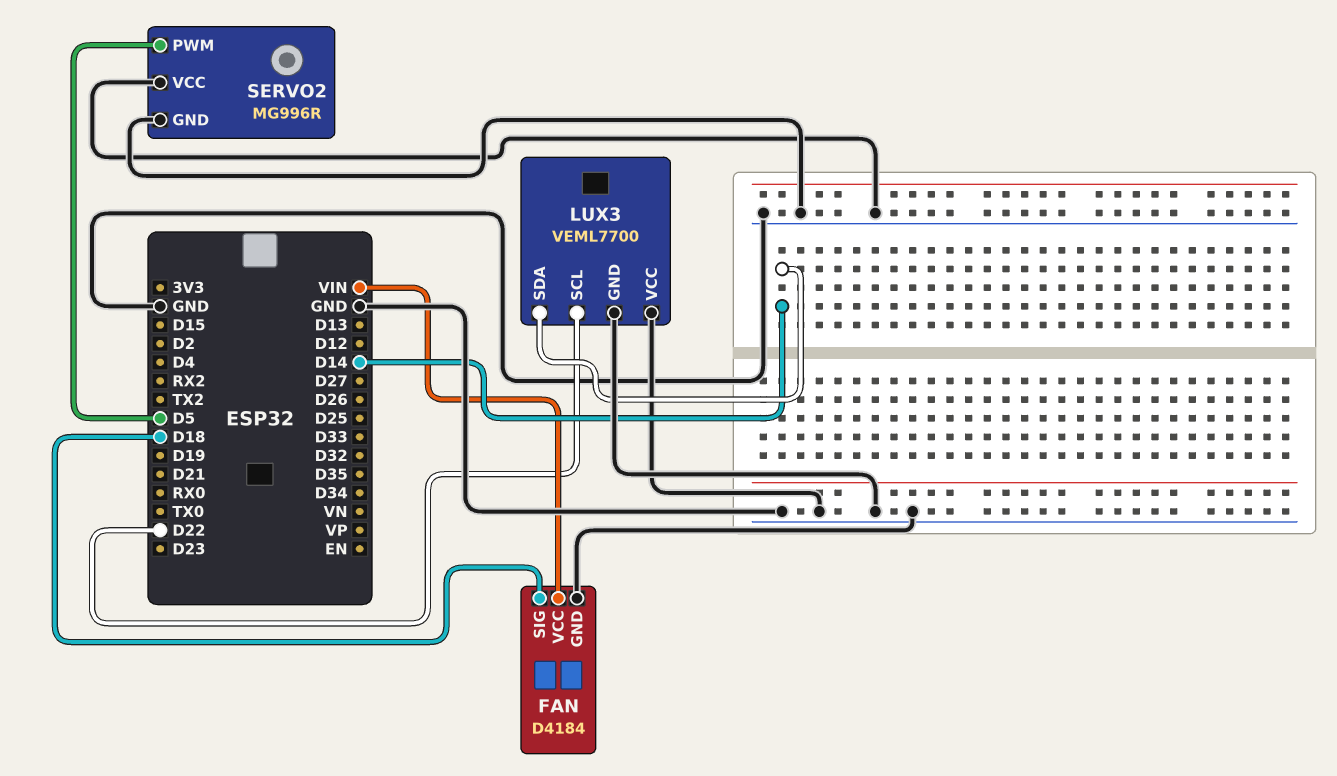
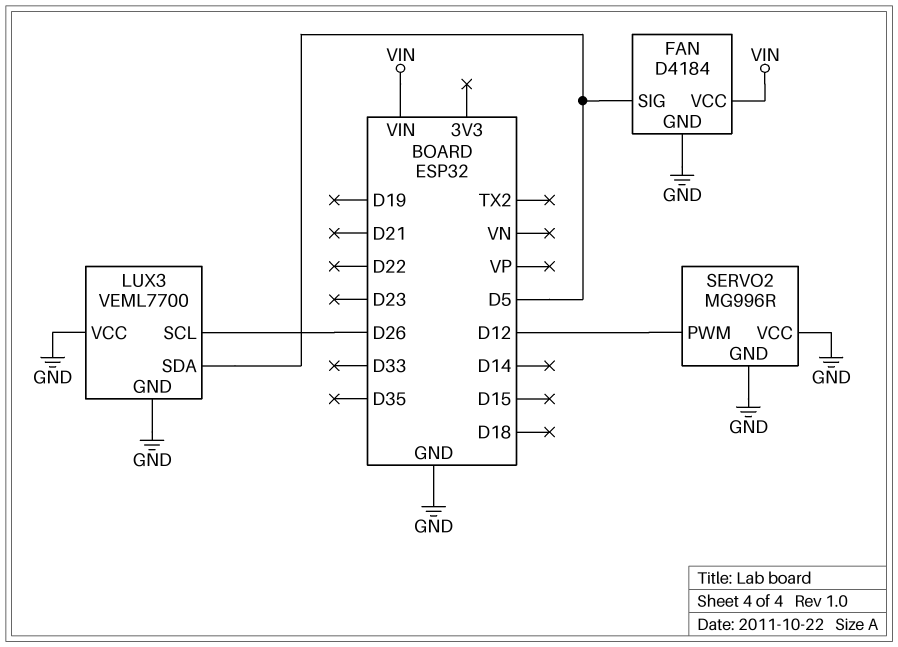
FAN pin SIG: D18 -> D5
LUX3 pin SCL: D22 -> D26
LUX3 pin SDA: D14 -> D5
SERVO2 pin PWM: D5 -> D12

